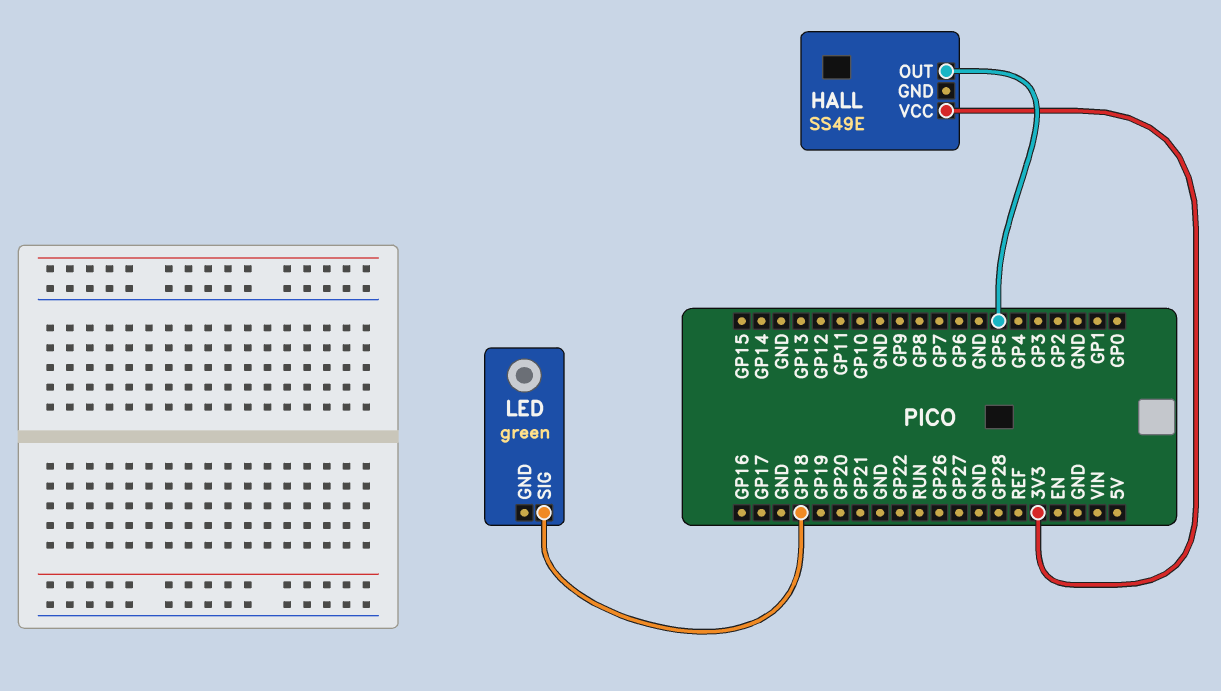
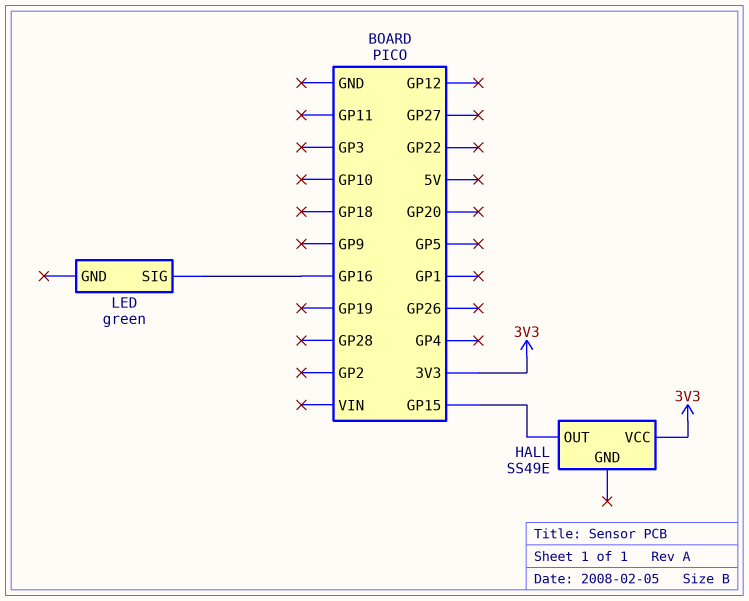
HALL pin OUT: GP5 -> GP15
LED pin SIG: GP18 -> GP16

